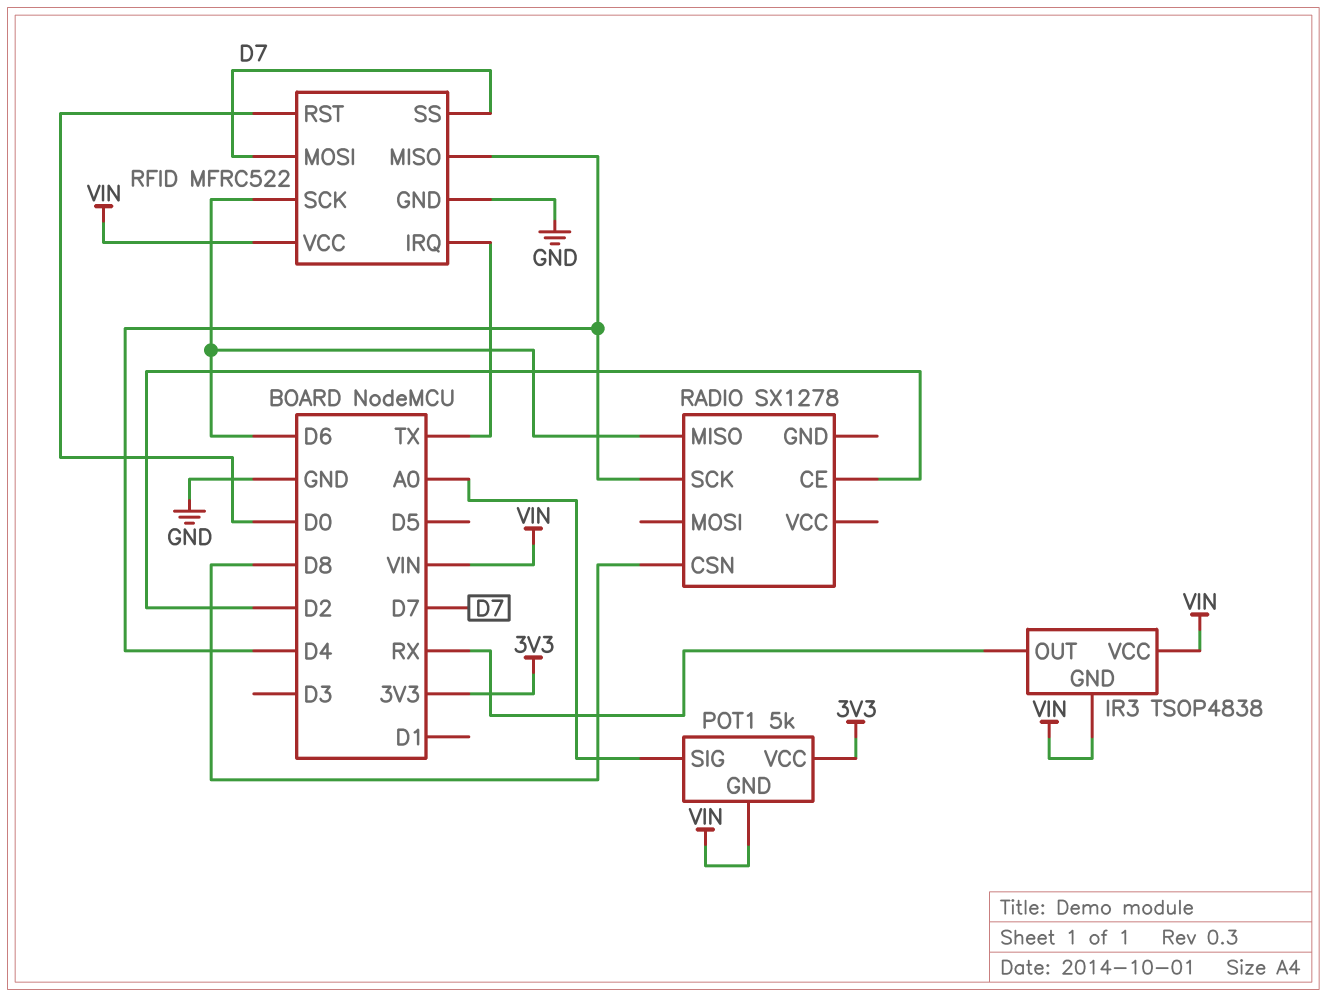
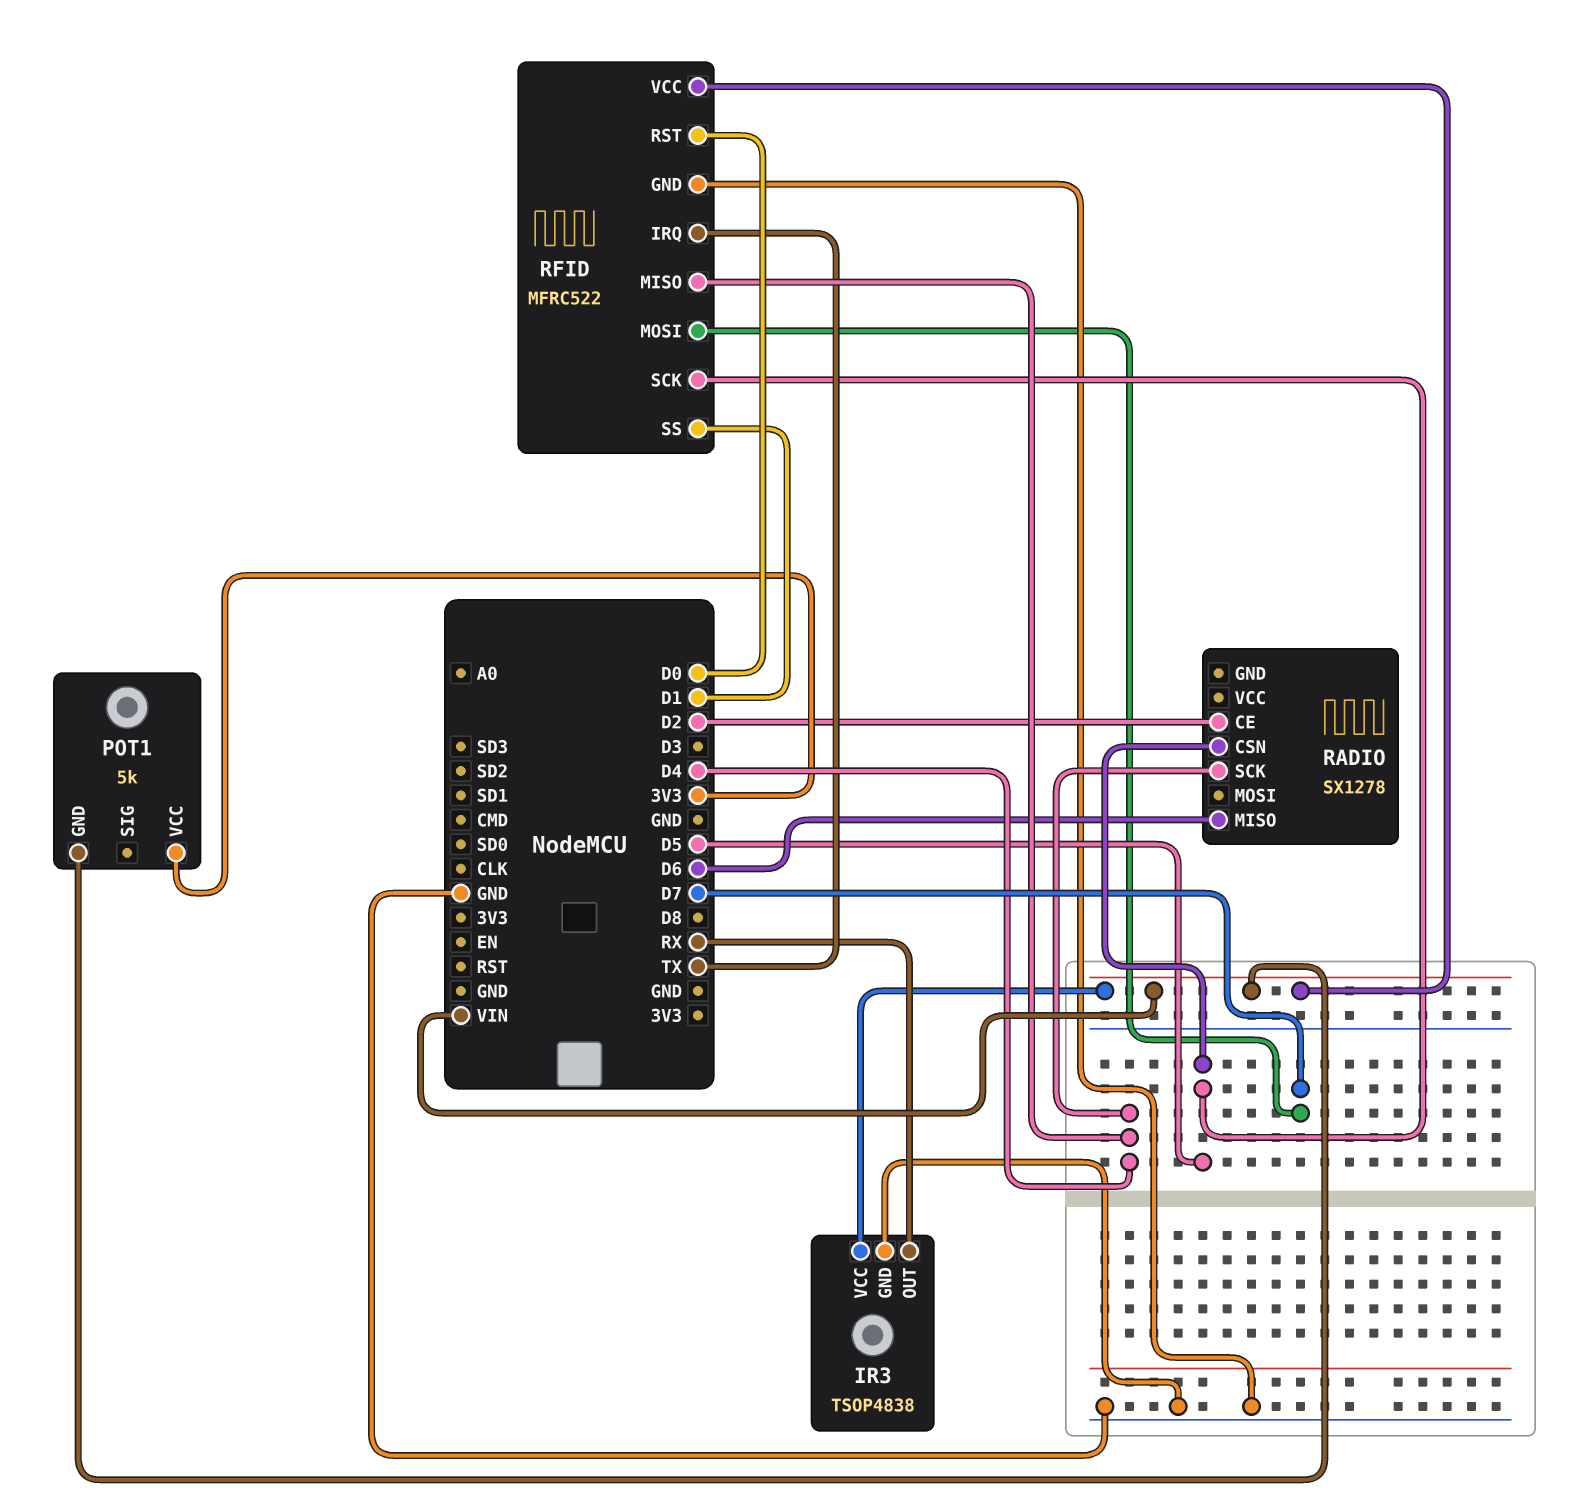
IR3 pin GND: VIN -> GND
POT1 pin SIG: A0 -> none
RADIO pin CSN: D8 -> D5
RFID pin SCK: D6 -> D5
RFID pin SS: D7 -> D1

